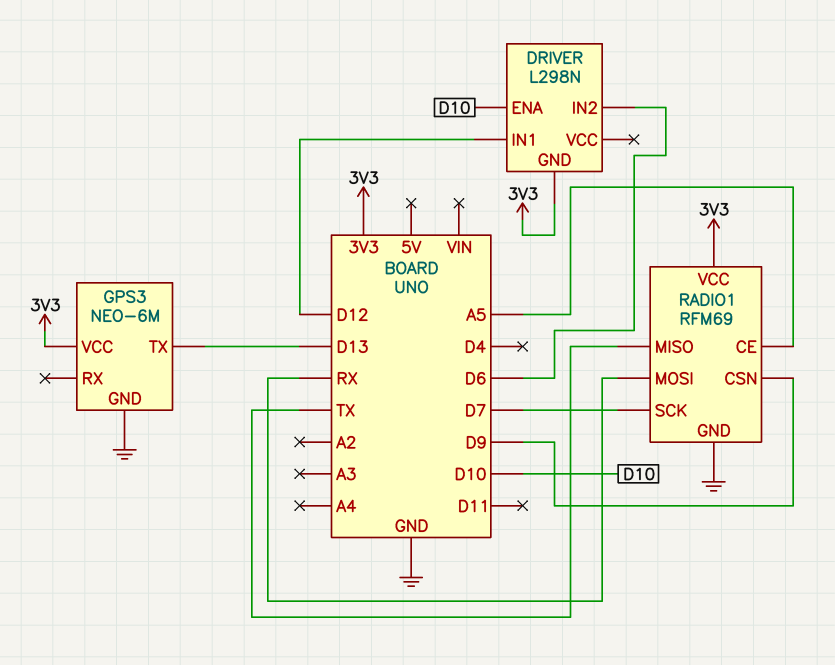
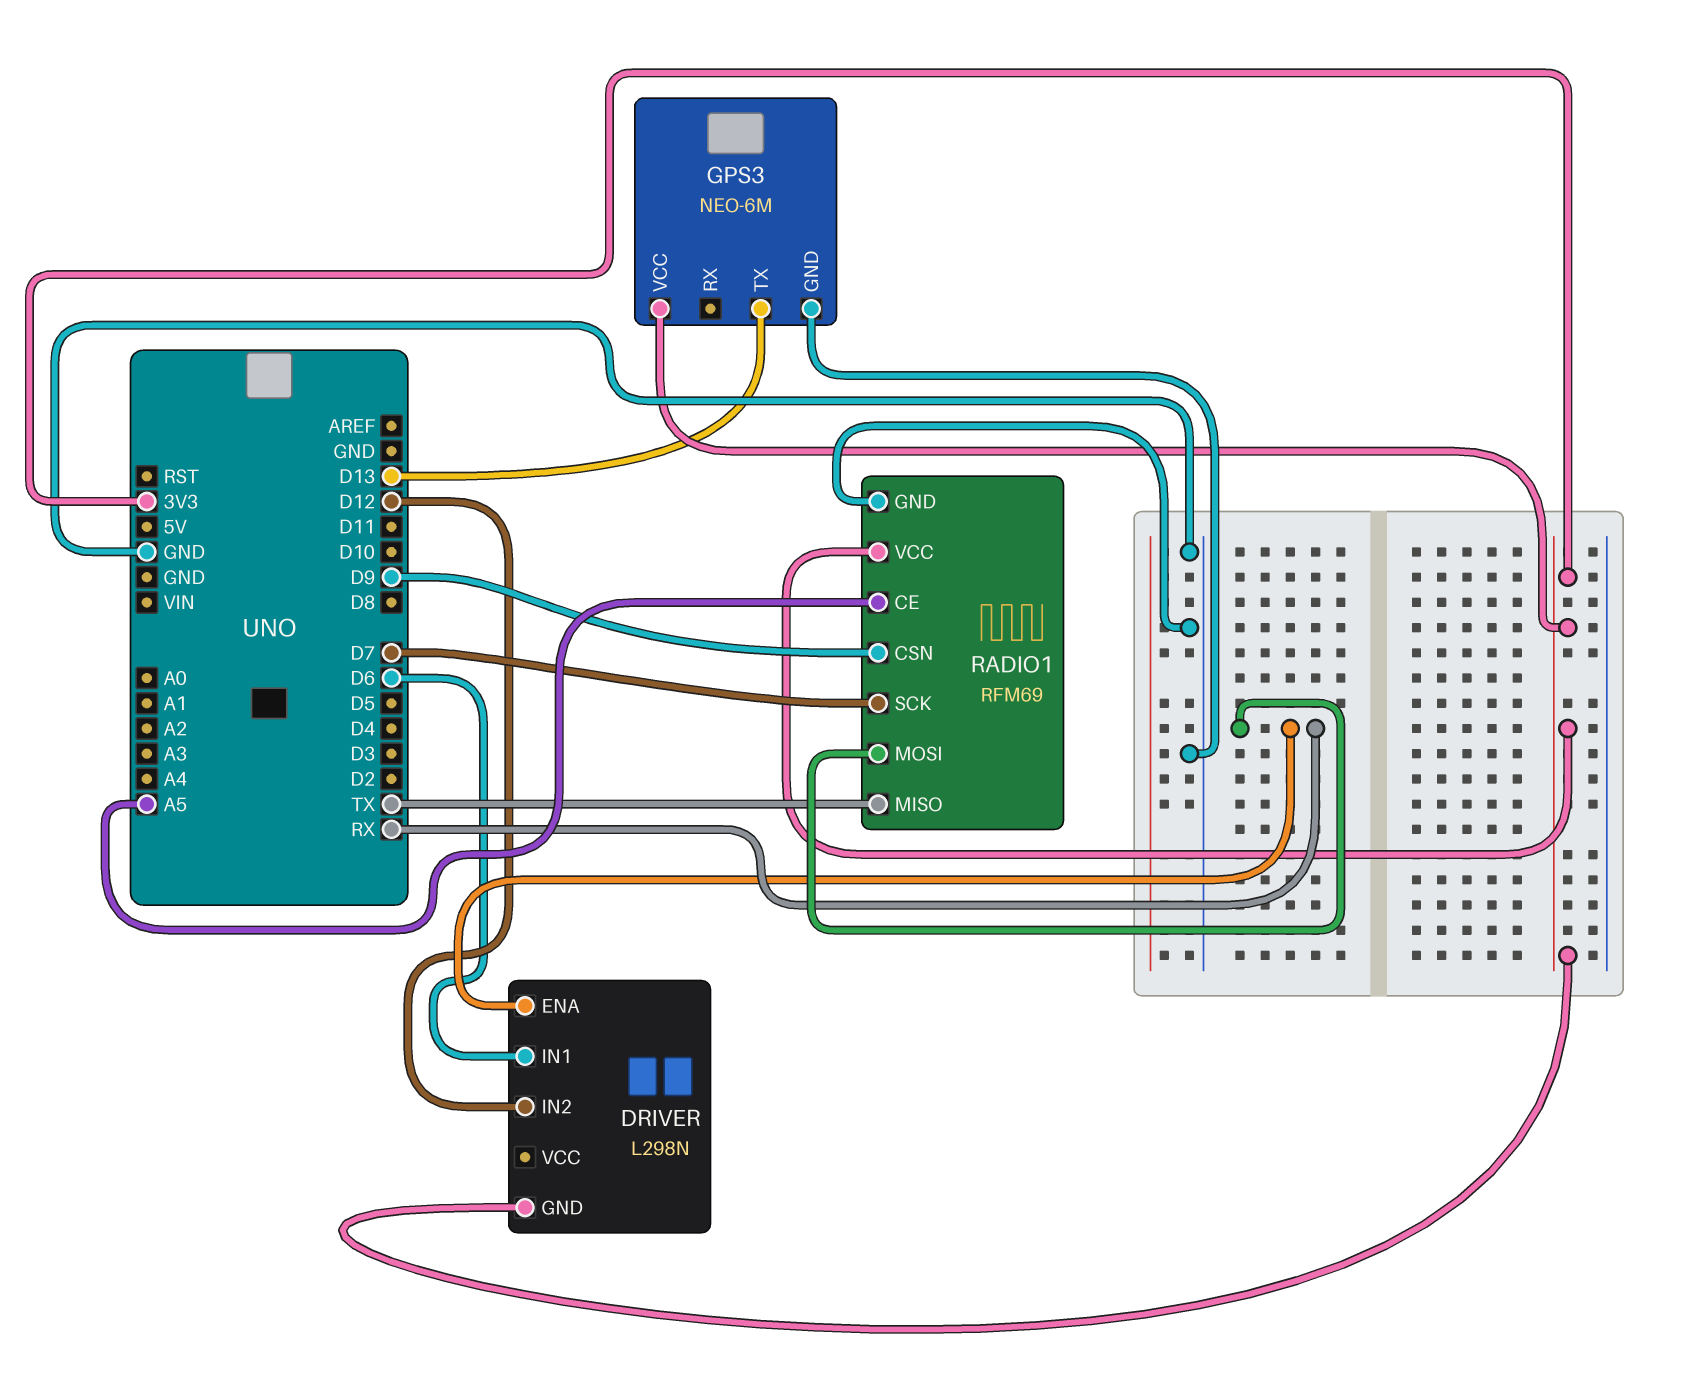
DRIVER pin ENA: D10 -> RX
DRIVER pin IN1: D12 -> D6
DRIVER pin IN2: D6 -> D12

